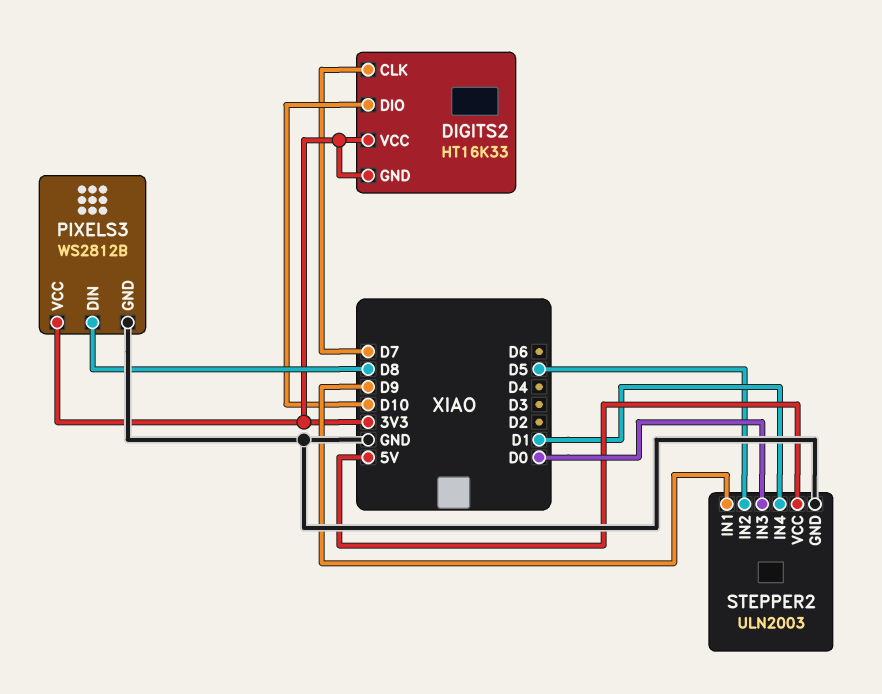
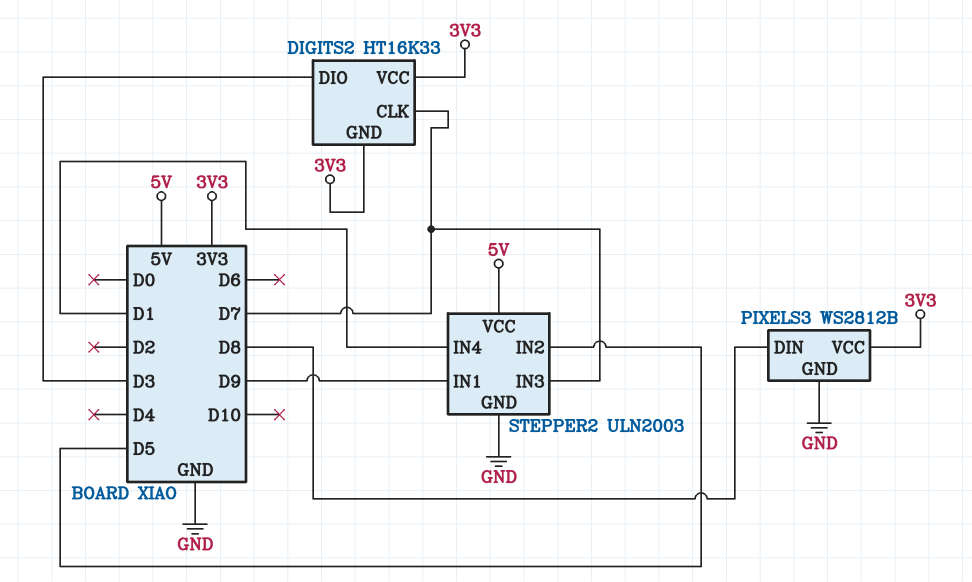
DIGITS2 pin DIO: D10 -> D3
STEPPER2 pin IN3: D0 -> D7

